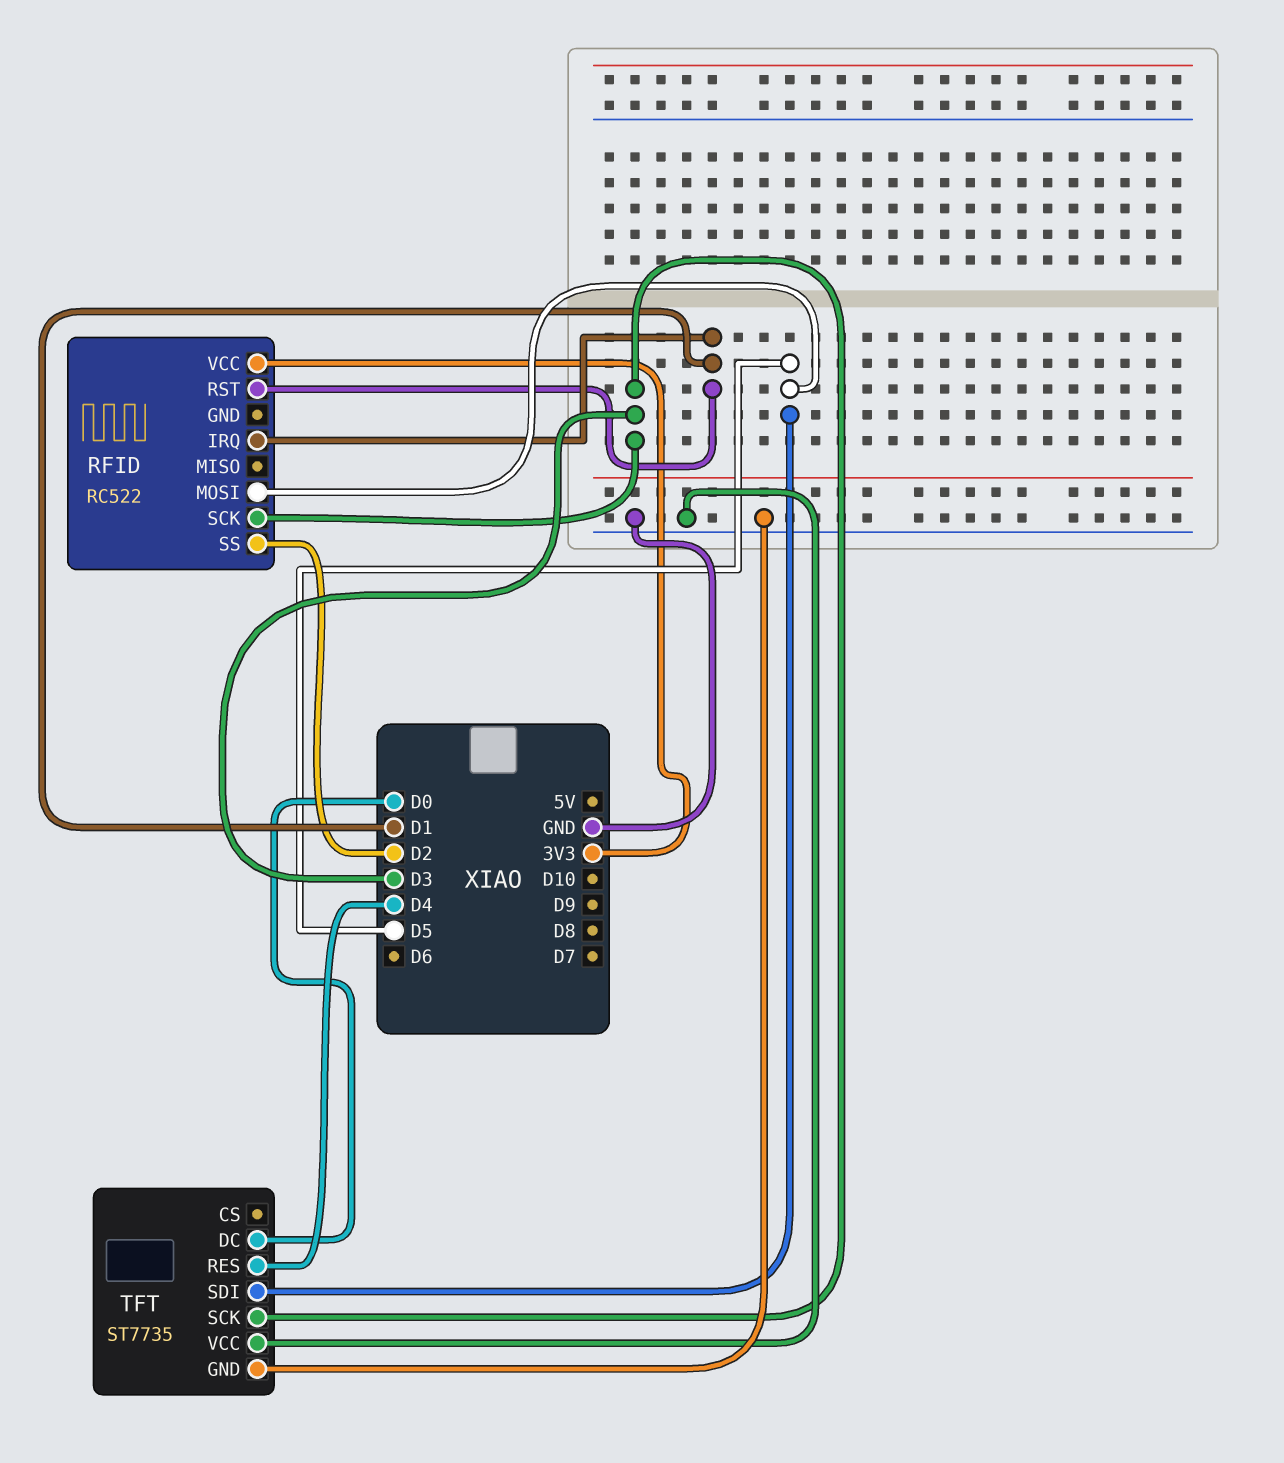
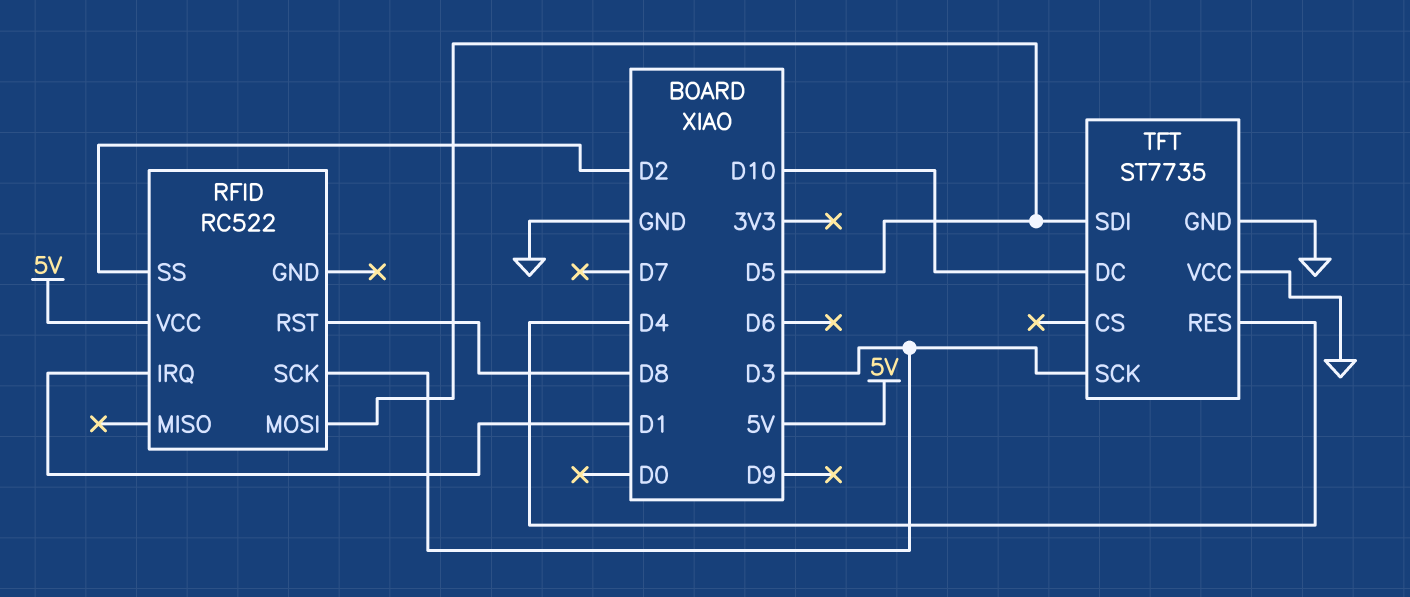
RFID pin RST: D1 -> D8
RFID pin VCC: 3V3 -> 5V
TFT pin DC: D0 -> D10

